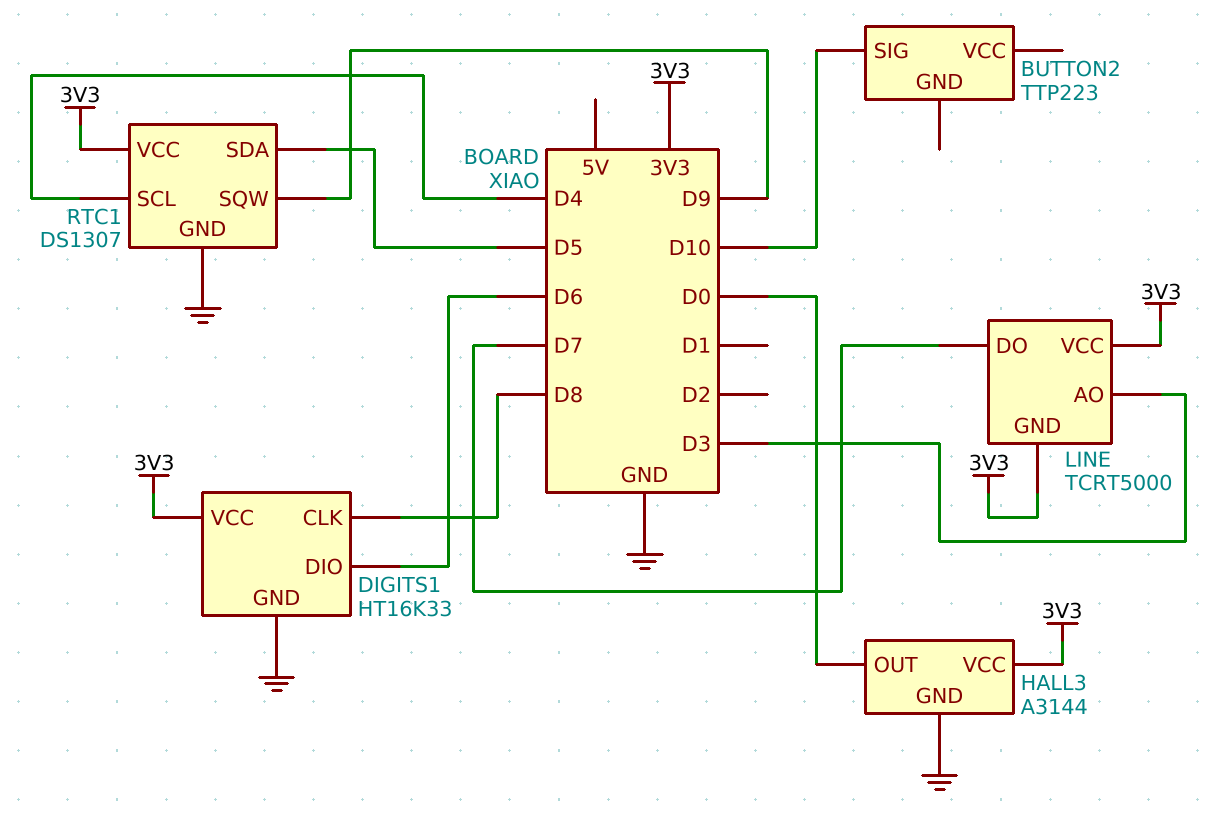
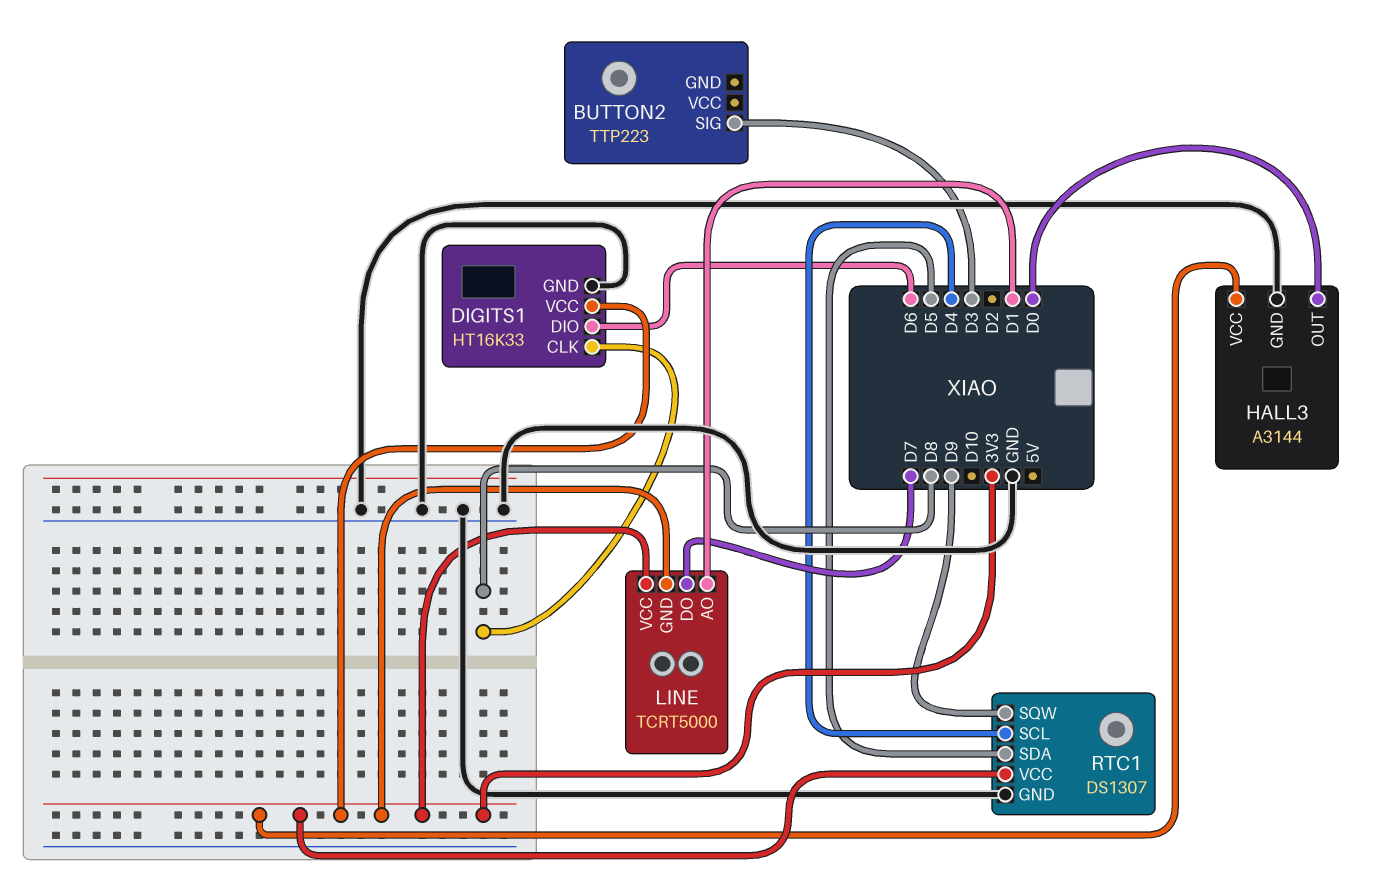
BUTTON2 pin SIG: D10 -> D3
LINE pin AO: D3 -> D1

